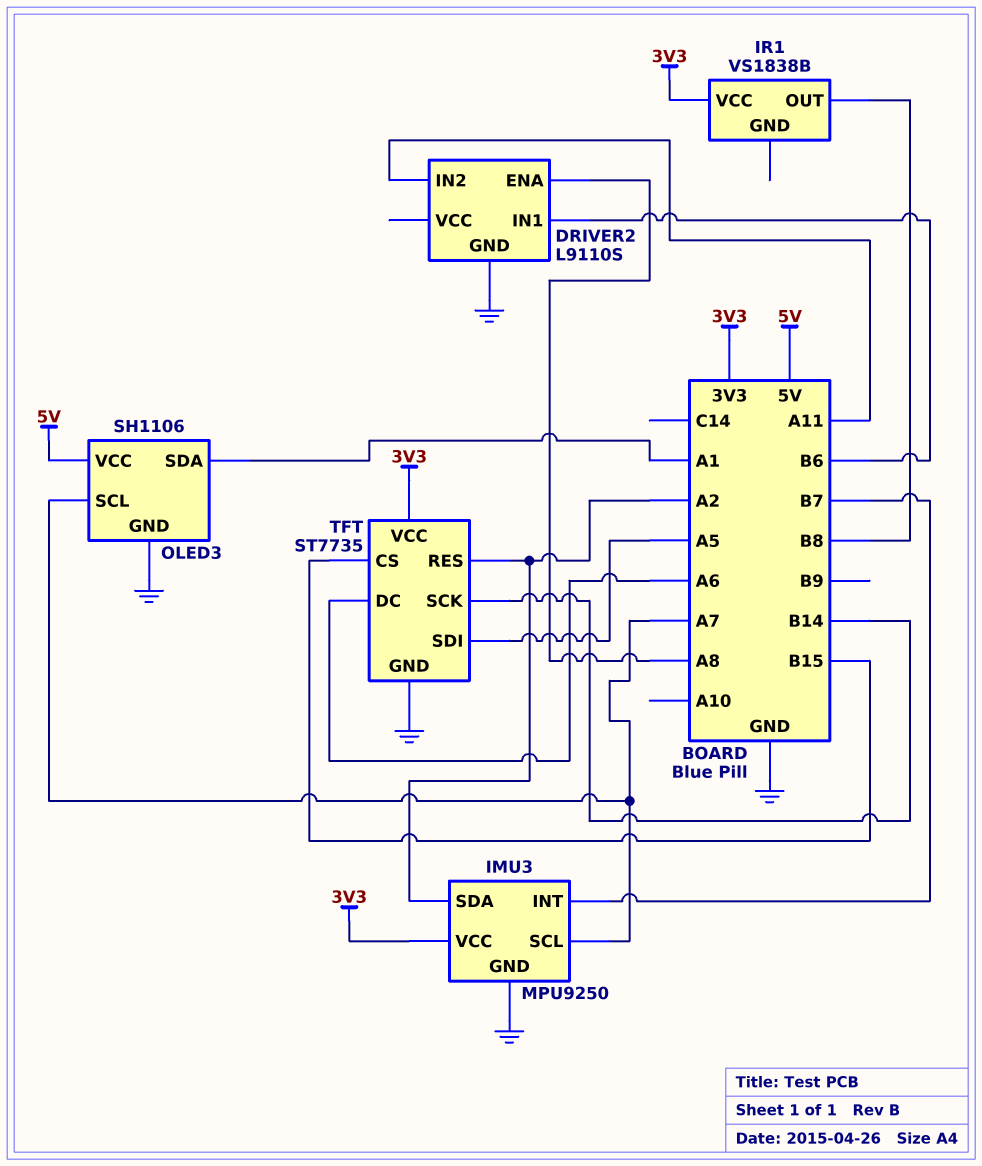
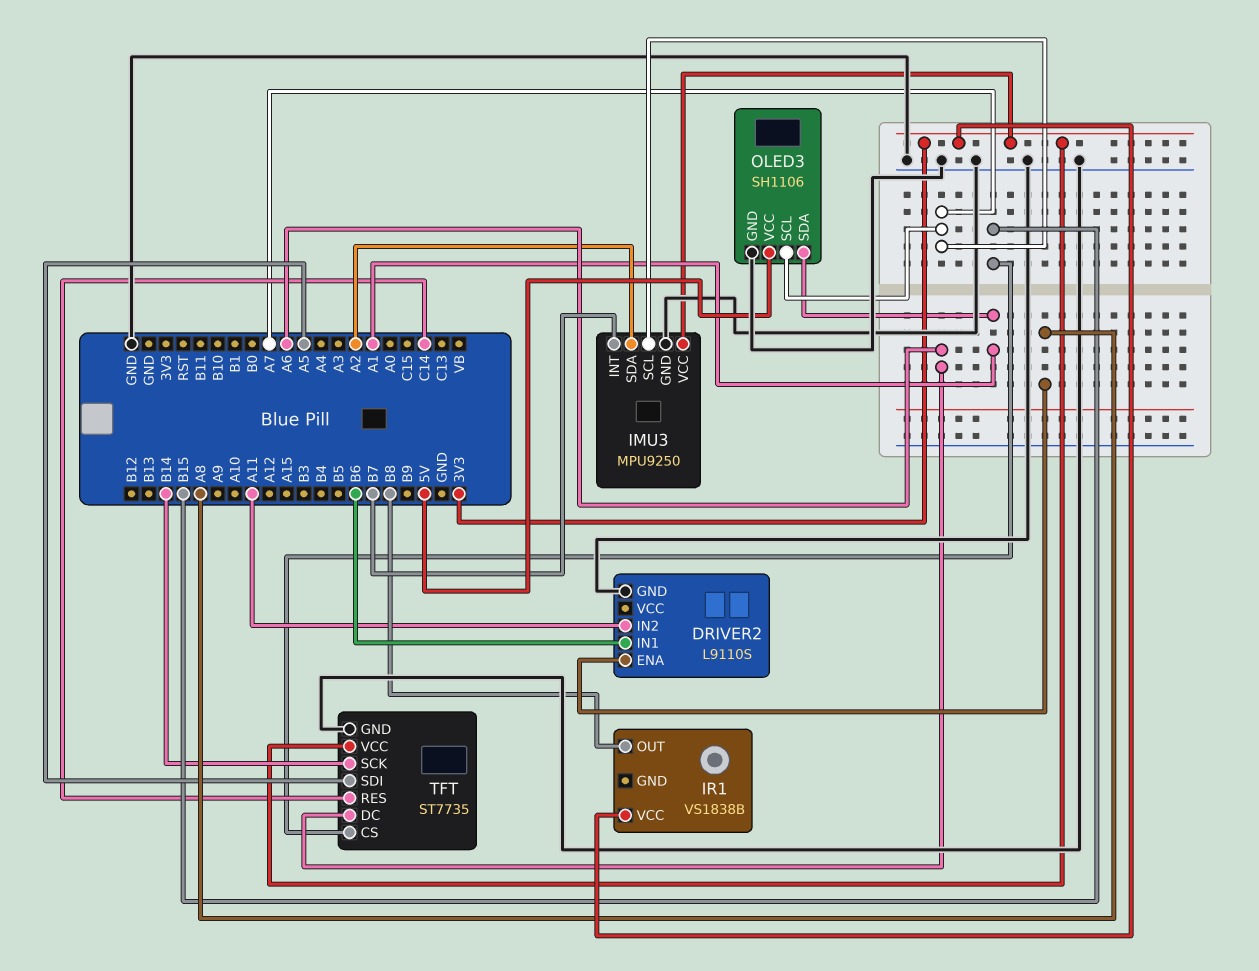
TFT pin RES: A2 -> C14

